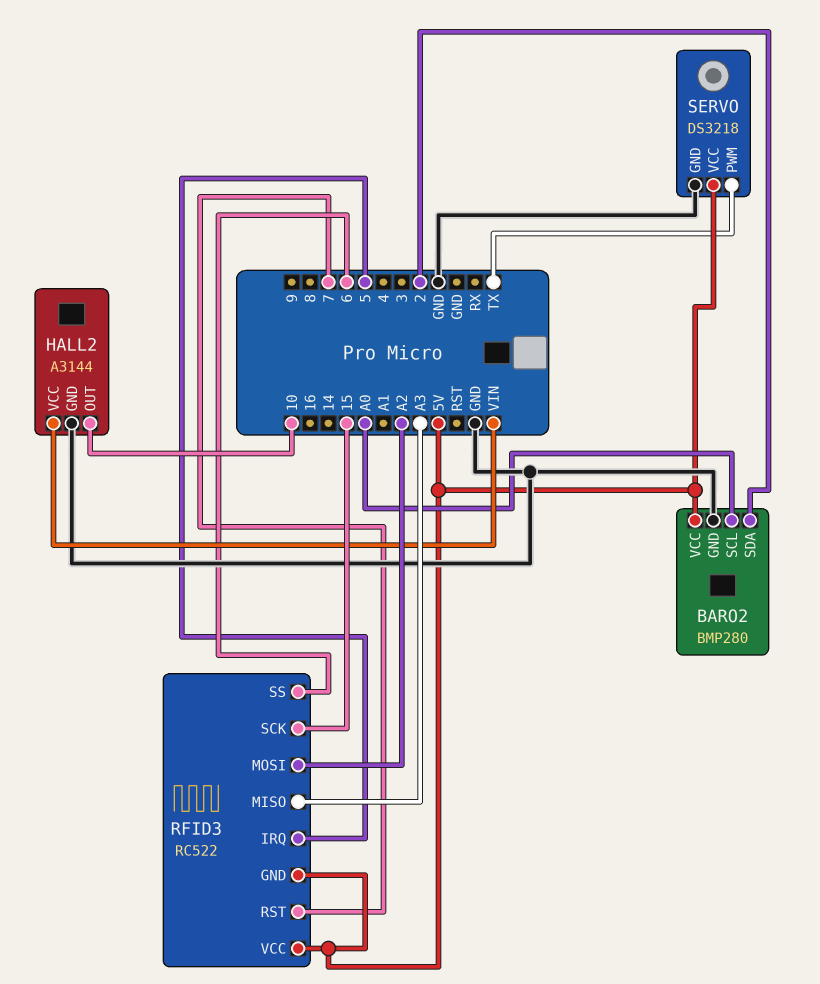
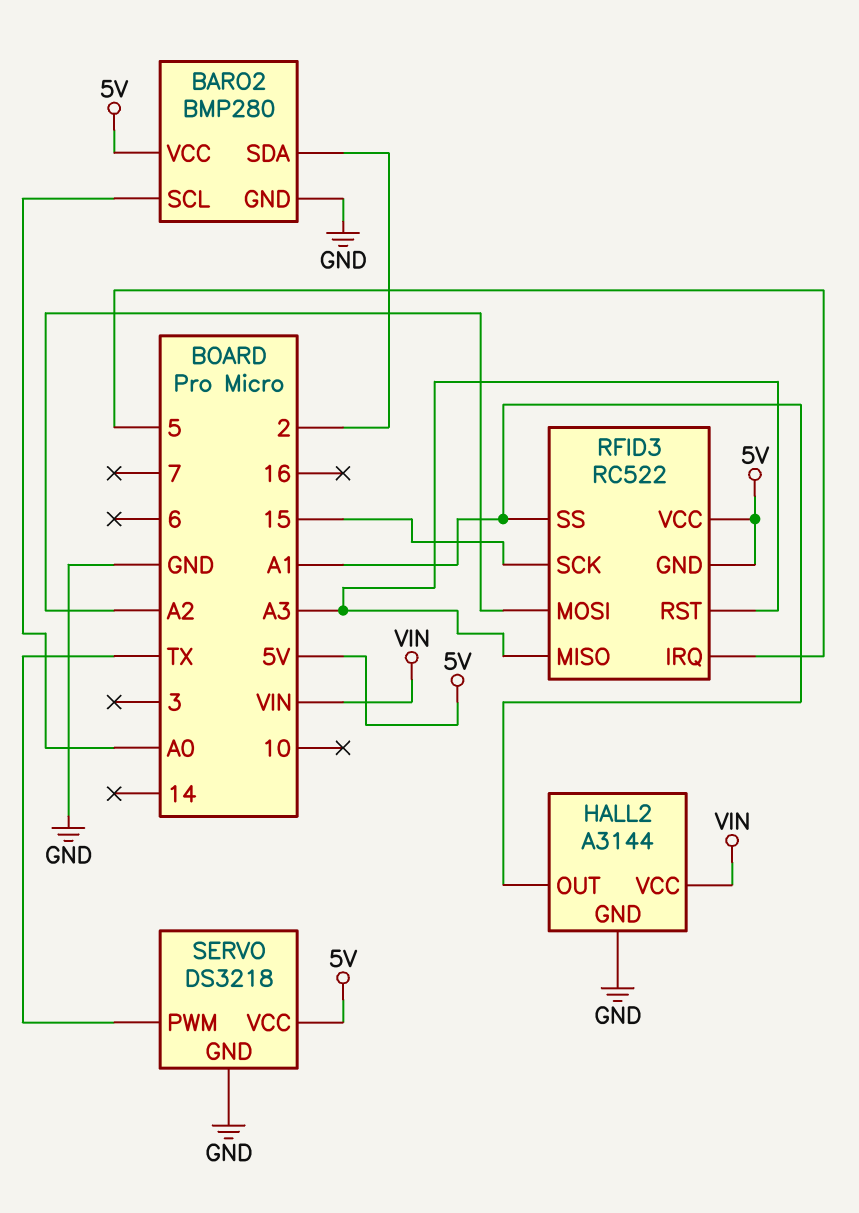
HALL2 pin OUT: 10 -> A1
RFID3 pin RST: 7 -> A3
RFID3 pin SS: 6 -> A1

